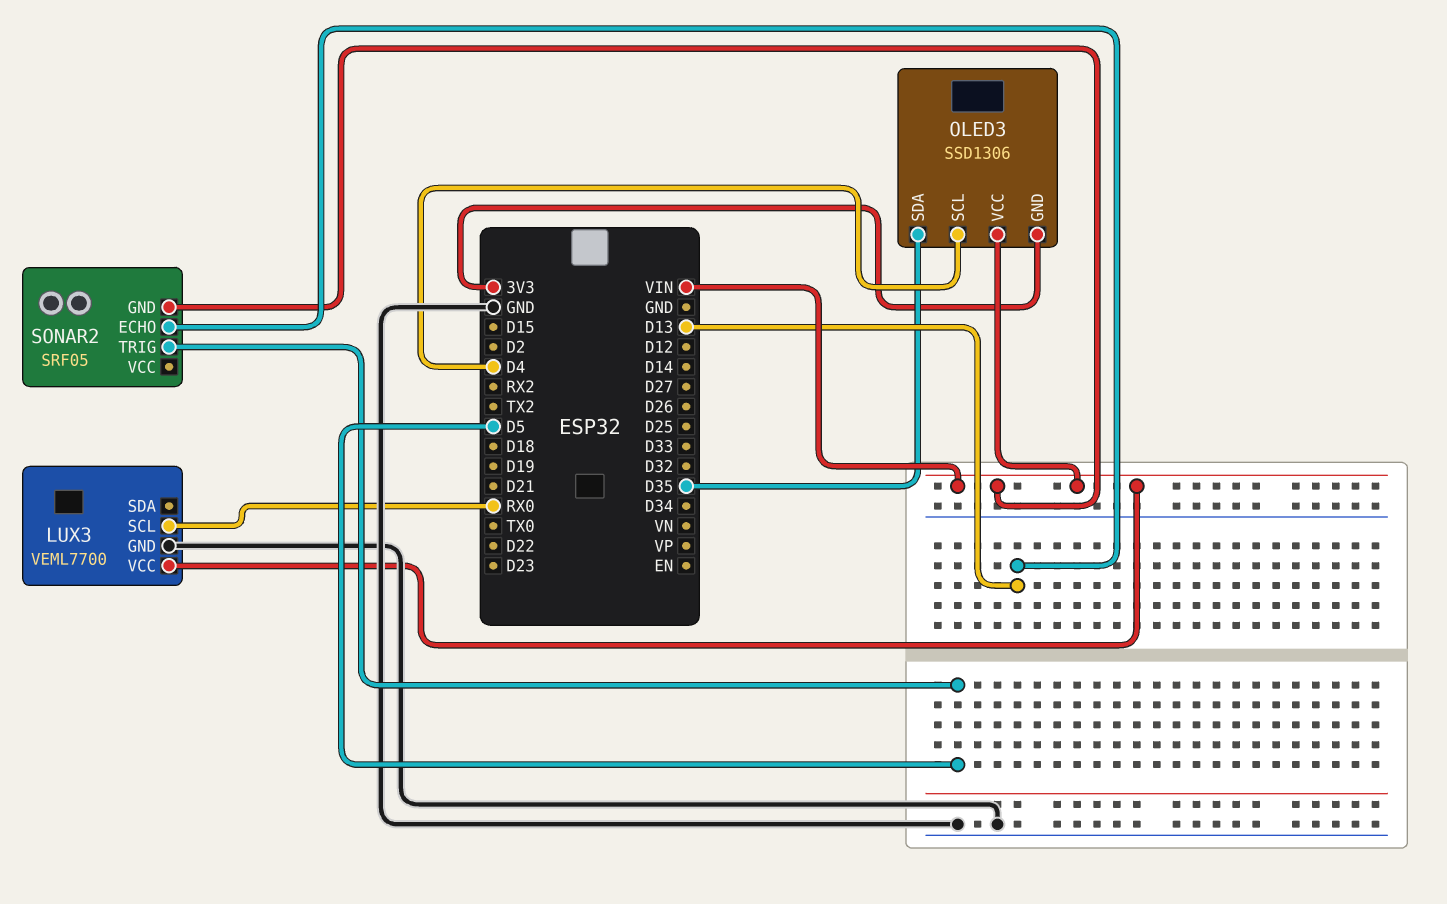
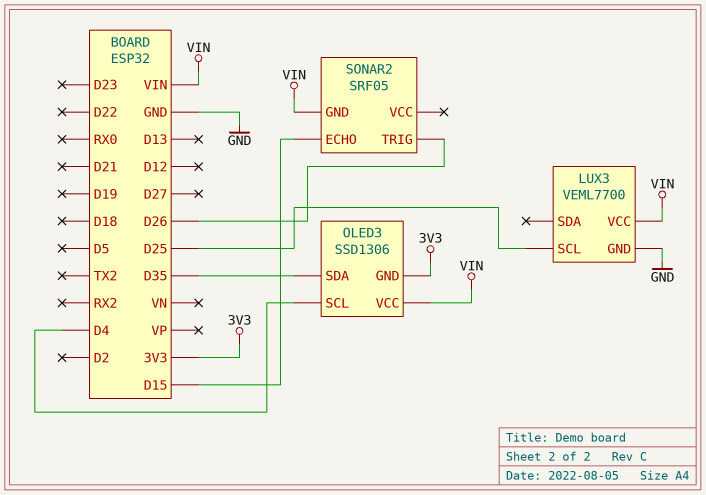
LUX3 pin SCL: RX0 -> D25
SONAR2 pin ECHO: D13 -> D15
SONAR2 pin TRIG: D5 -> D26

